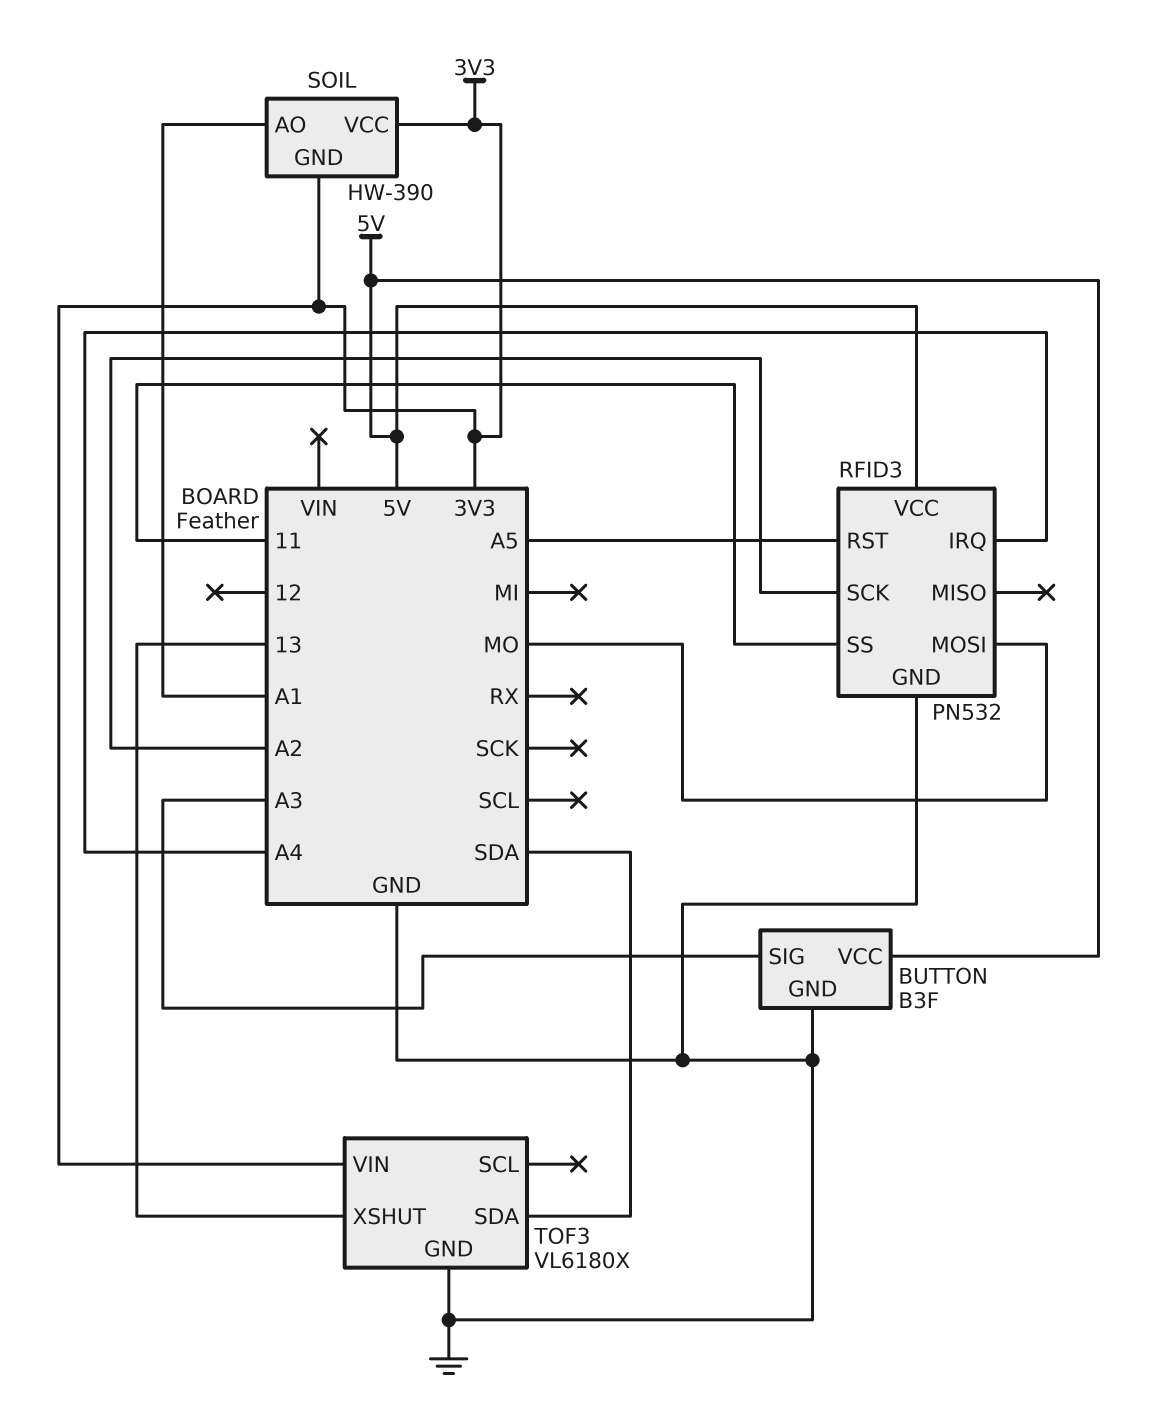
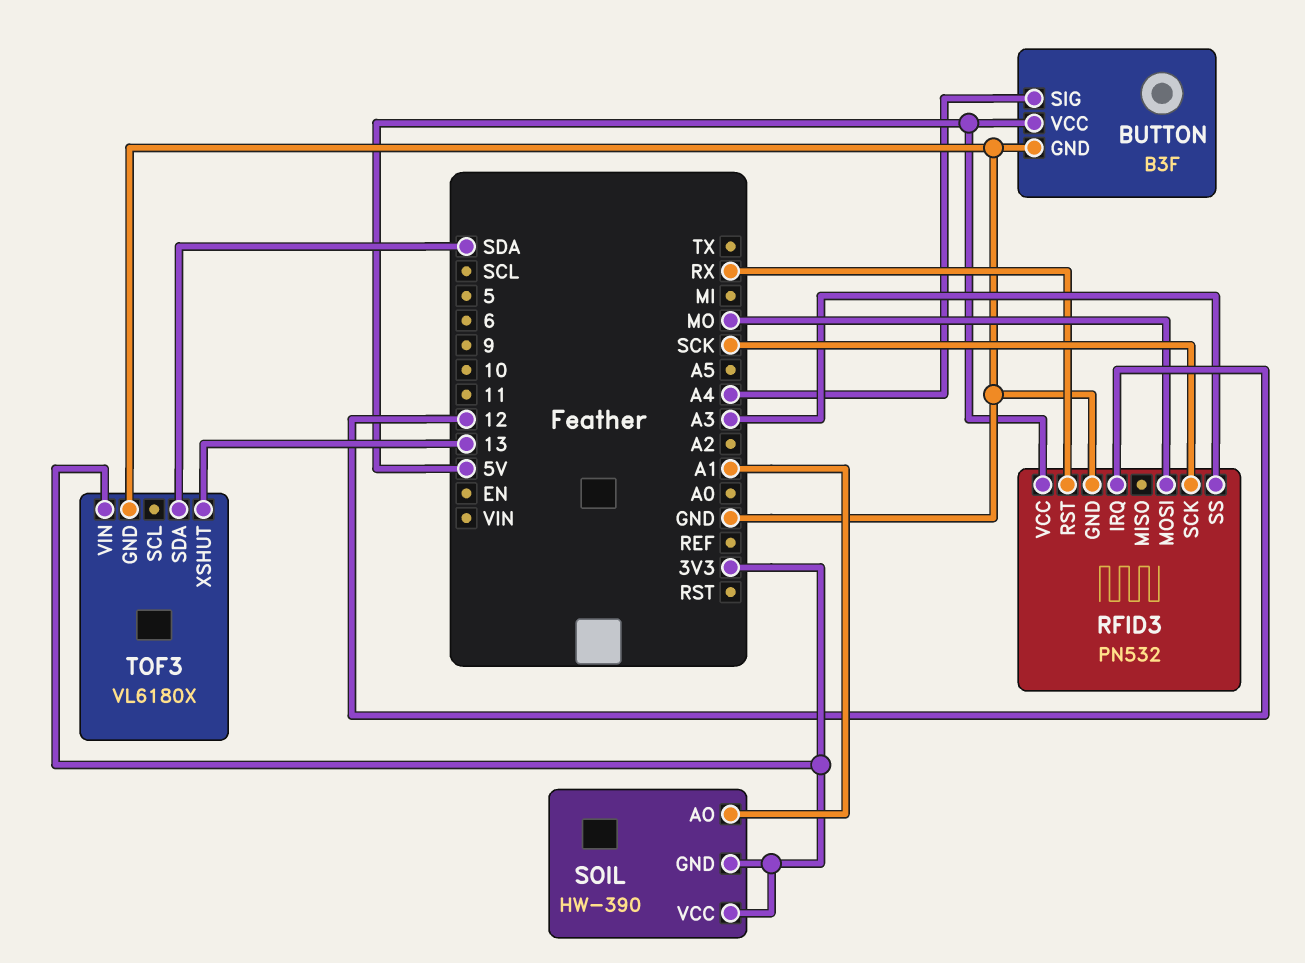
BUTTON pin SIG: A3 -> A4
RFID3 pin IRQ: A4 -> 12
RFID3 pin RST: A5 -> RX
RFID3 pin SCK: A2 -> SCK
RFID3 pin SS: 11 -> A3

